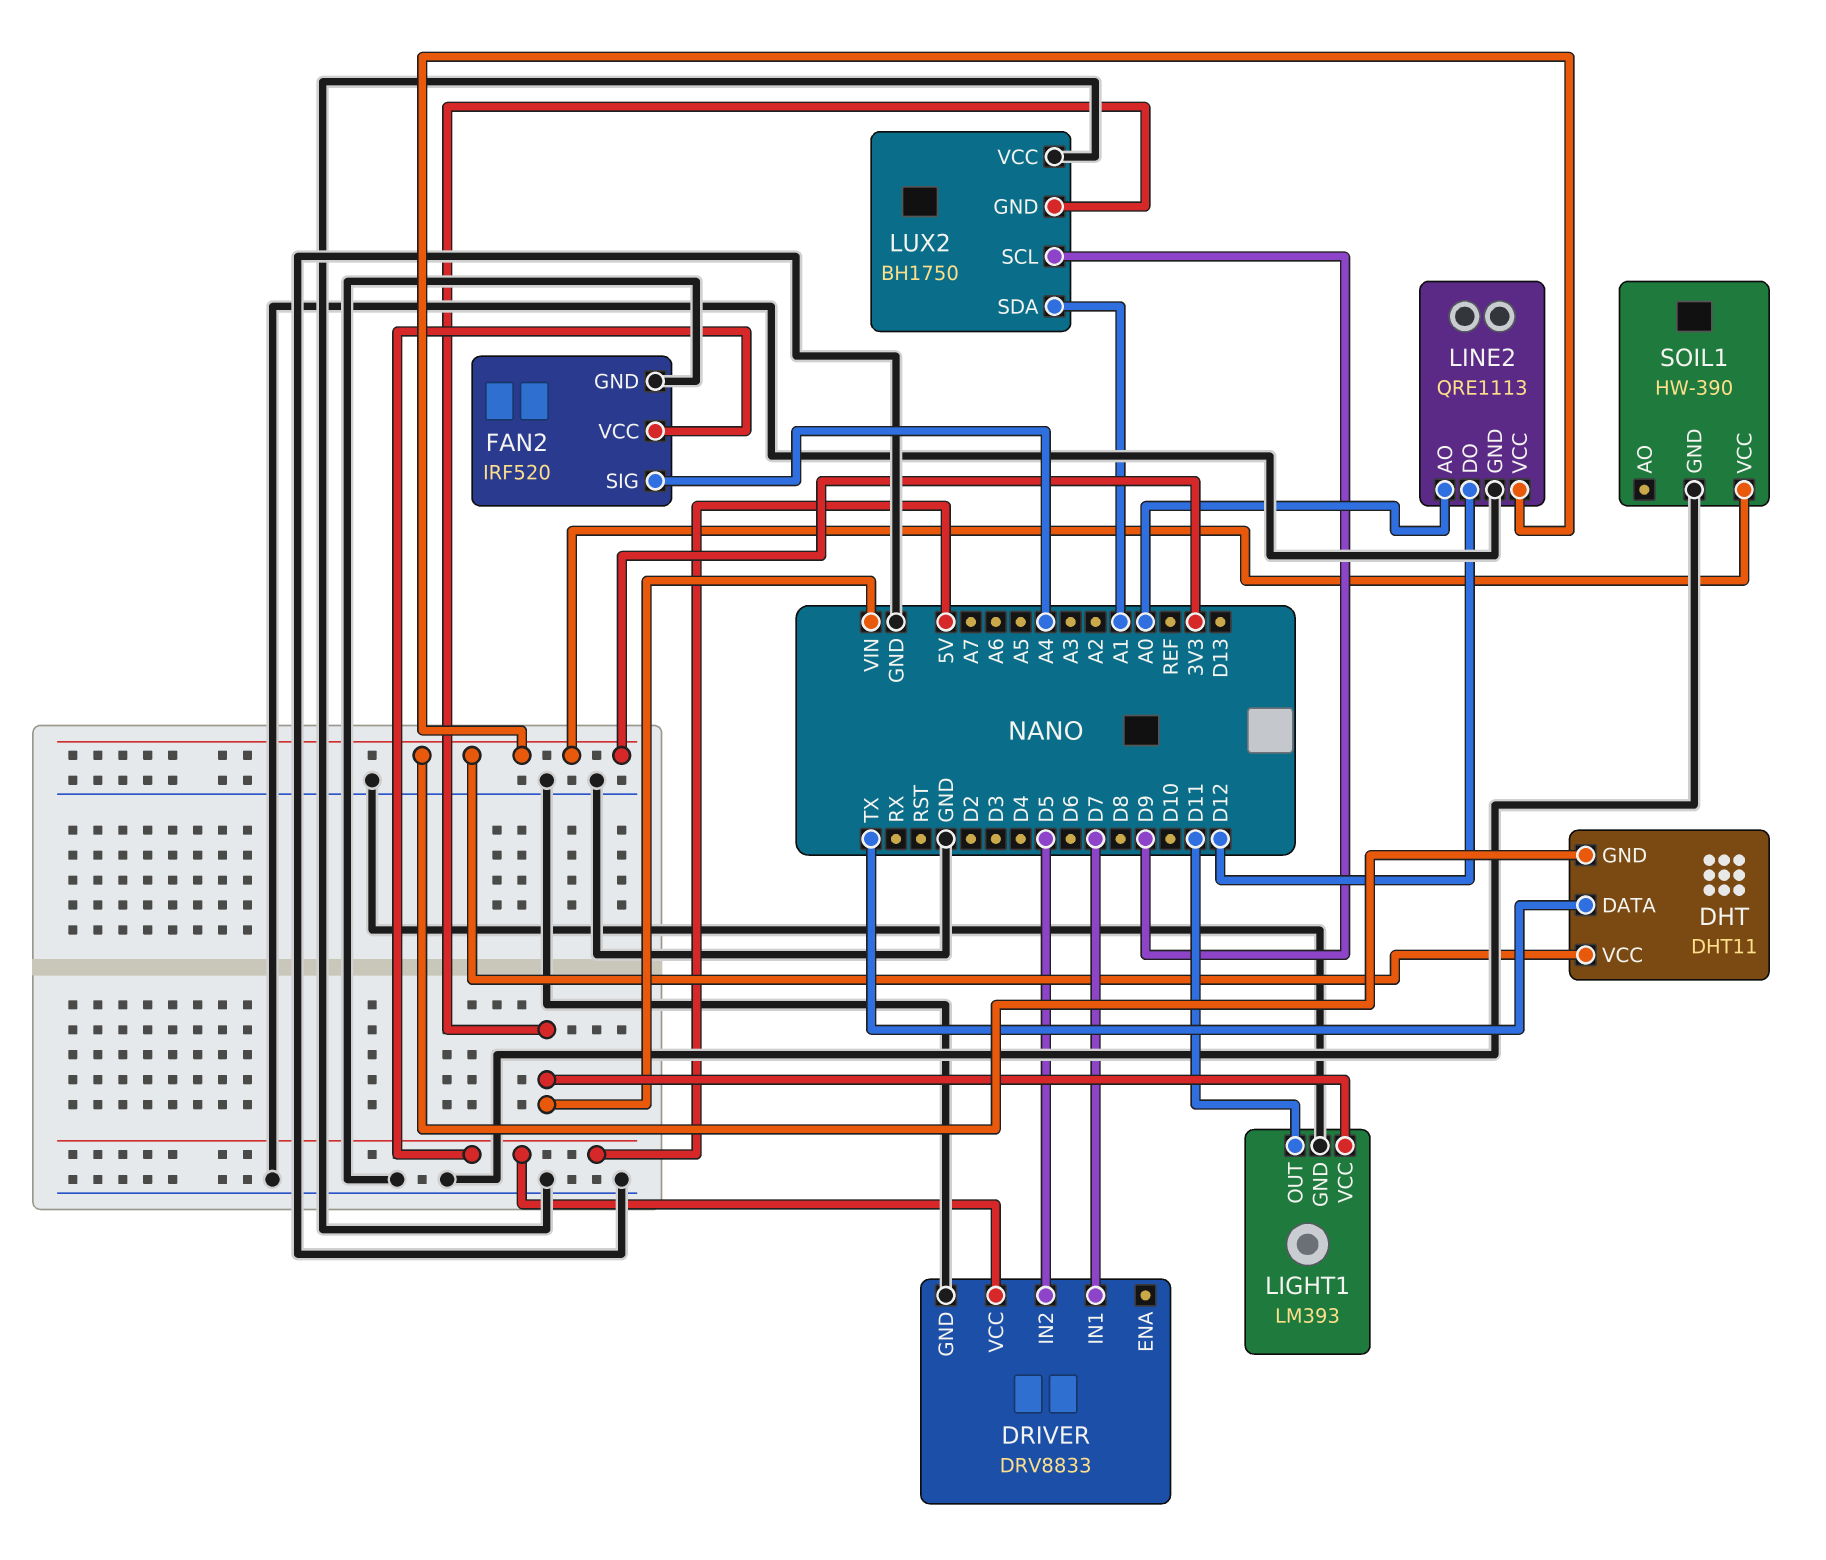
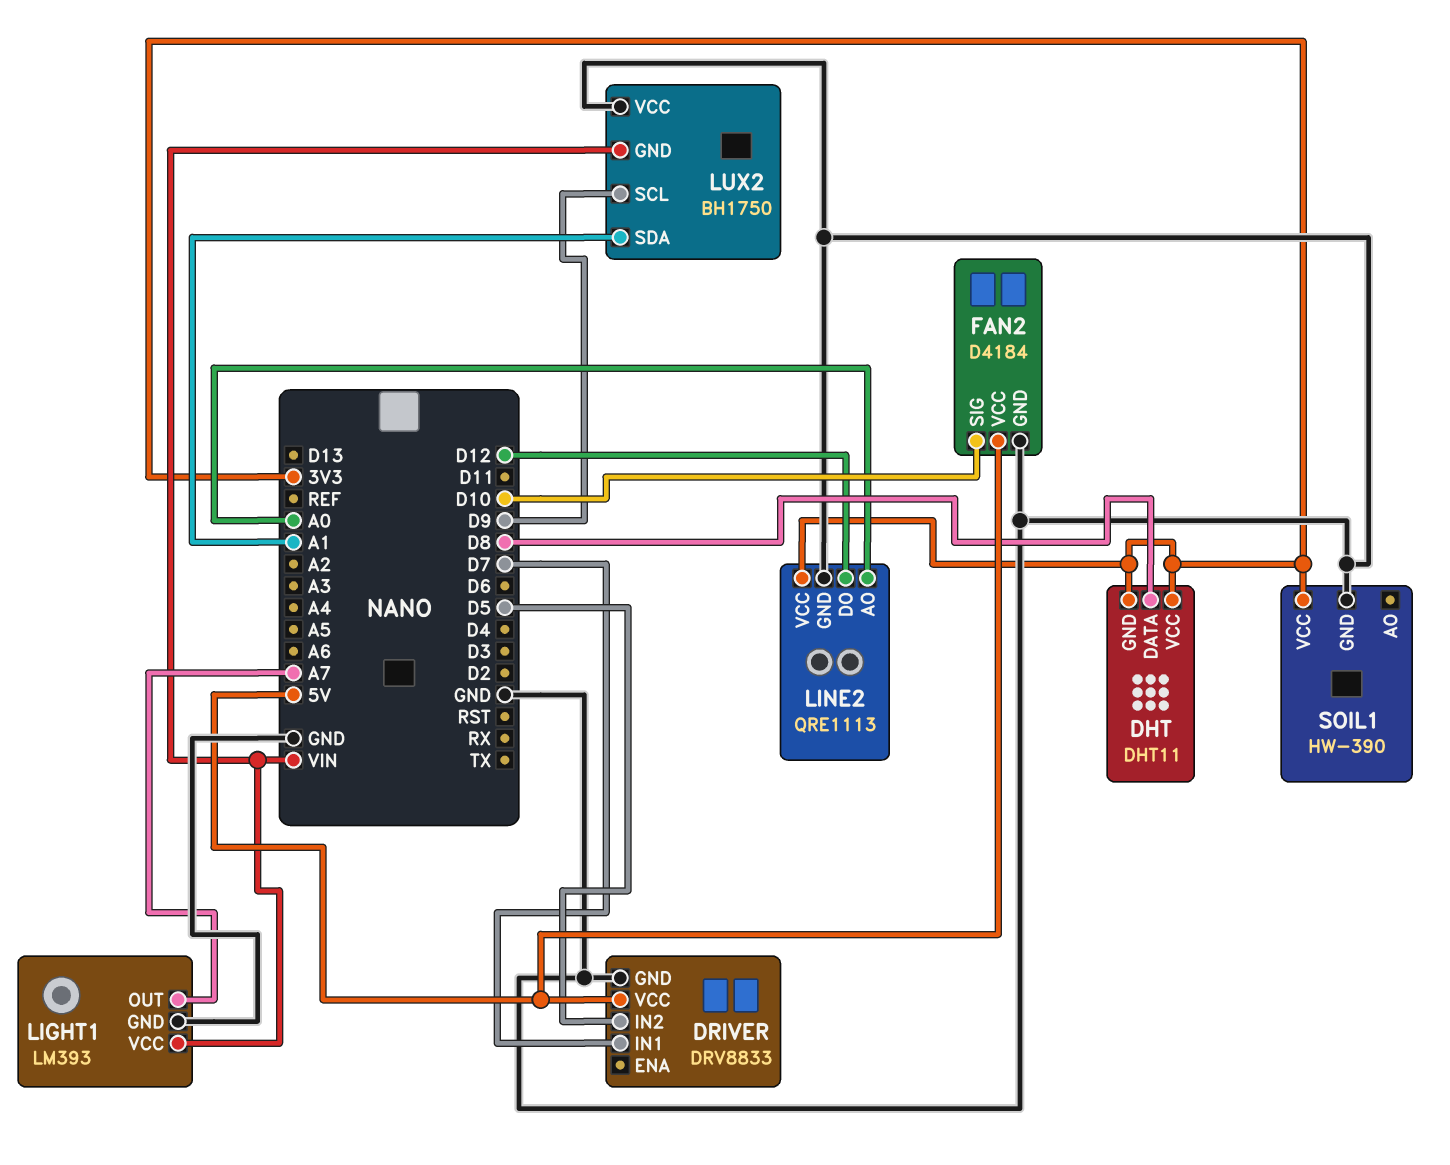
DHT pin DATA: TX -> D8
FAN2: IRF520 -> D4184
FAN2 pin SIG: A4 -> D10
LIGHT1 pin OUT: D11 -> A7

